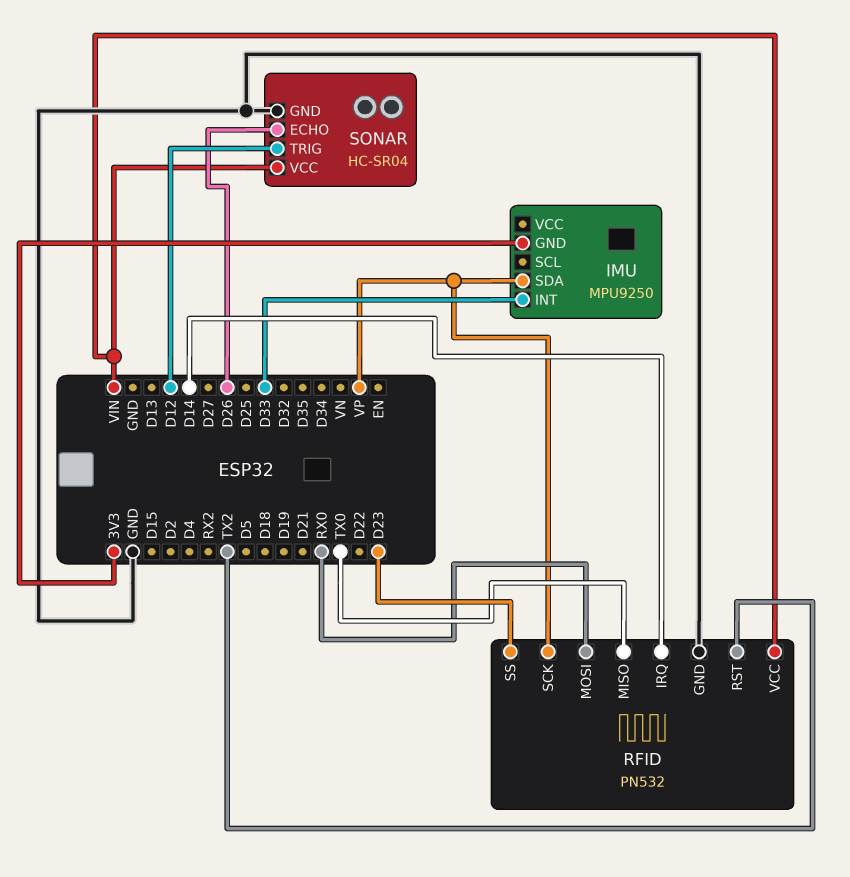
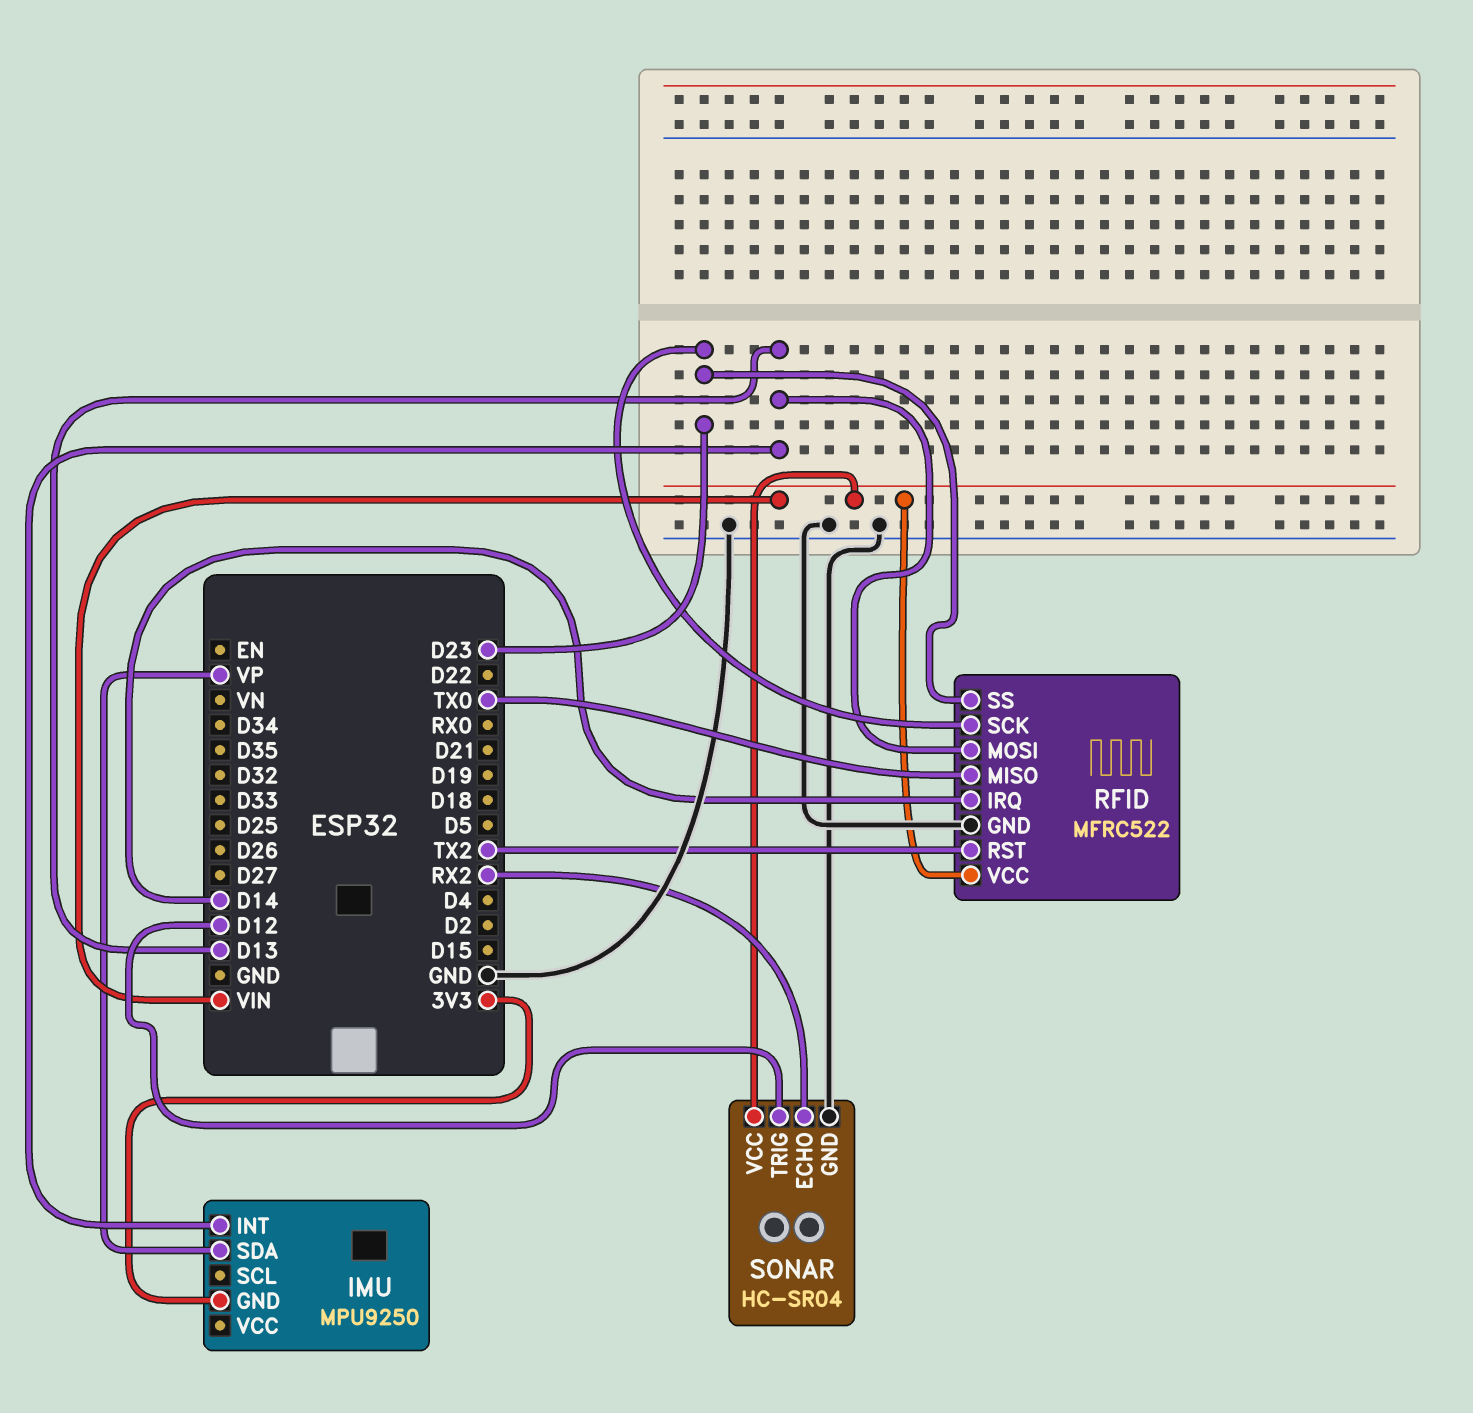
IMU pin INT: D33 -> D13
RFID: PN532 -> MFRC522
RFID pin MOSI: RX0 -> D13
RFID pin SCK: VP -> D23
SONAR pin ECHO: D26 -> RX2

